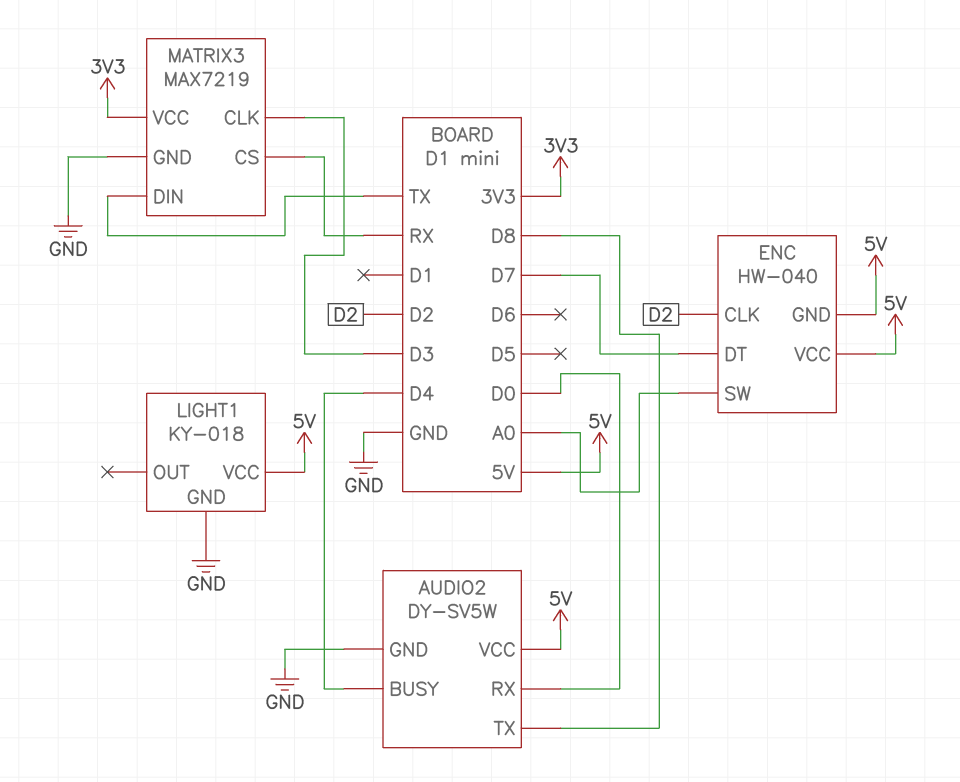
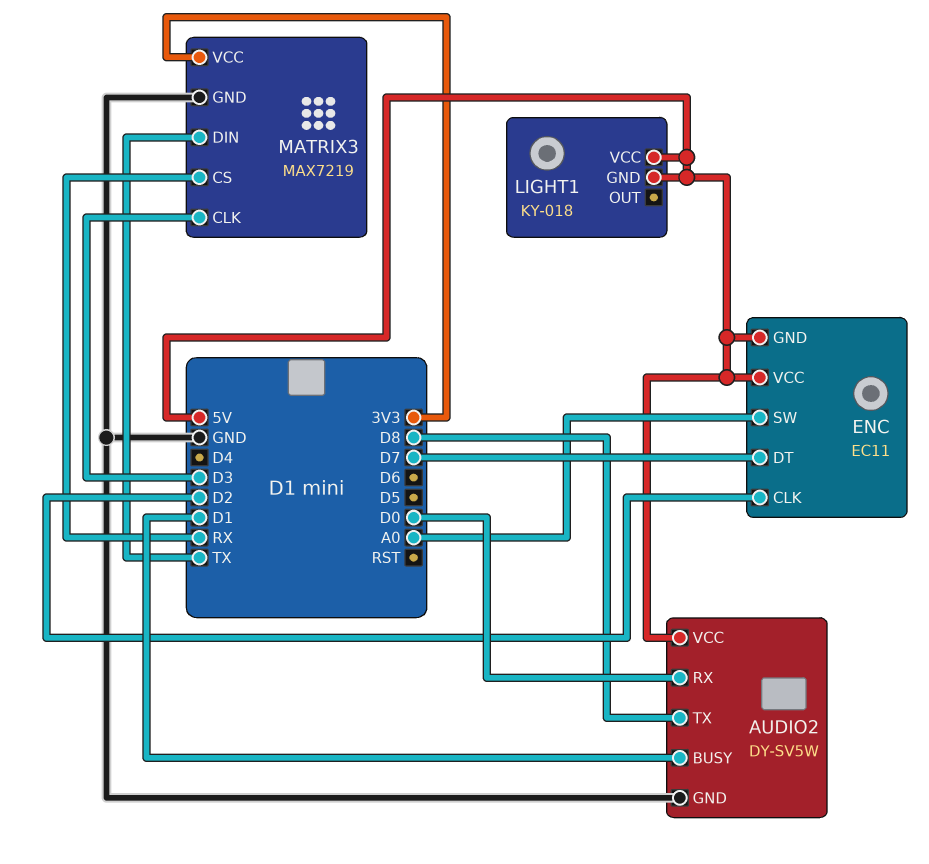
AUDIO2 pin BUSY: D4 -> D1
ENC: HW-040 -> EC11
LIGHT1 pin GND: GND -> 5V

